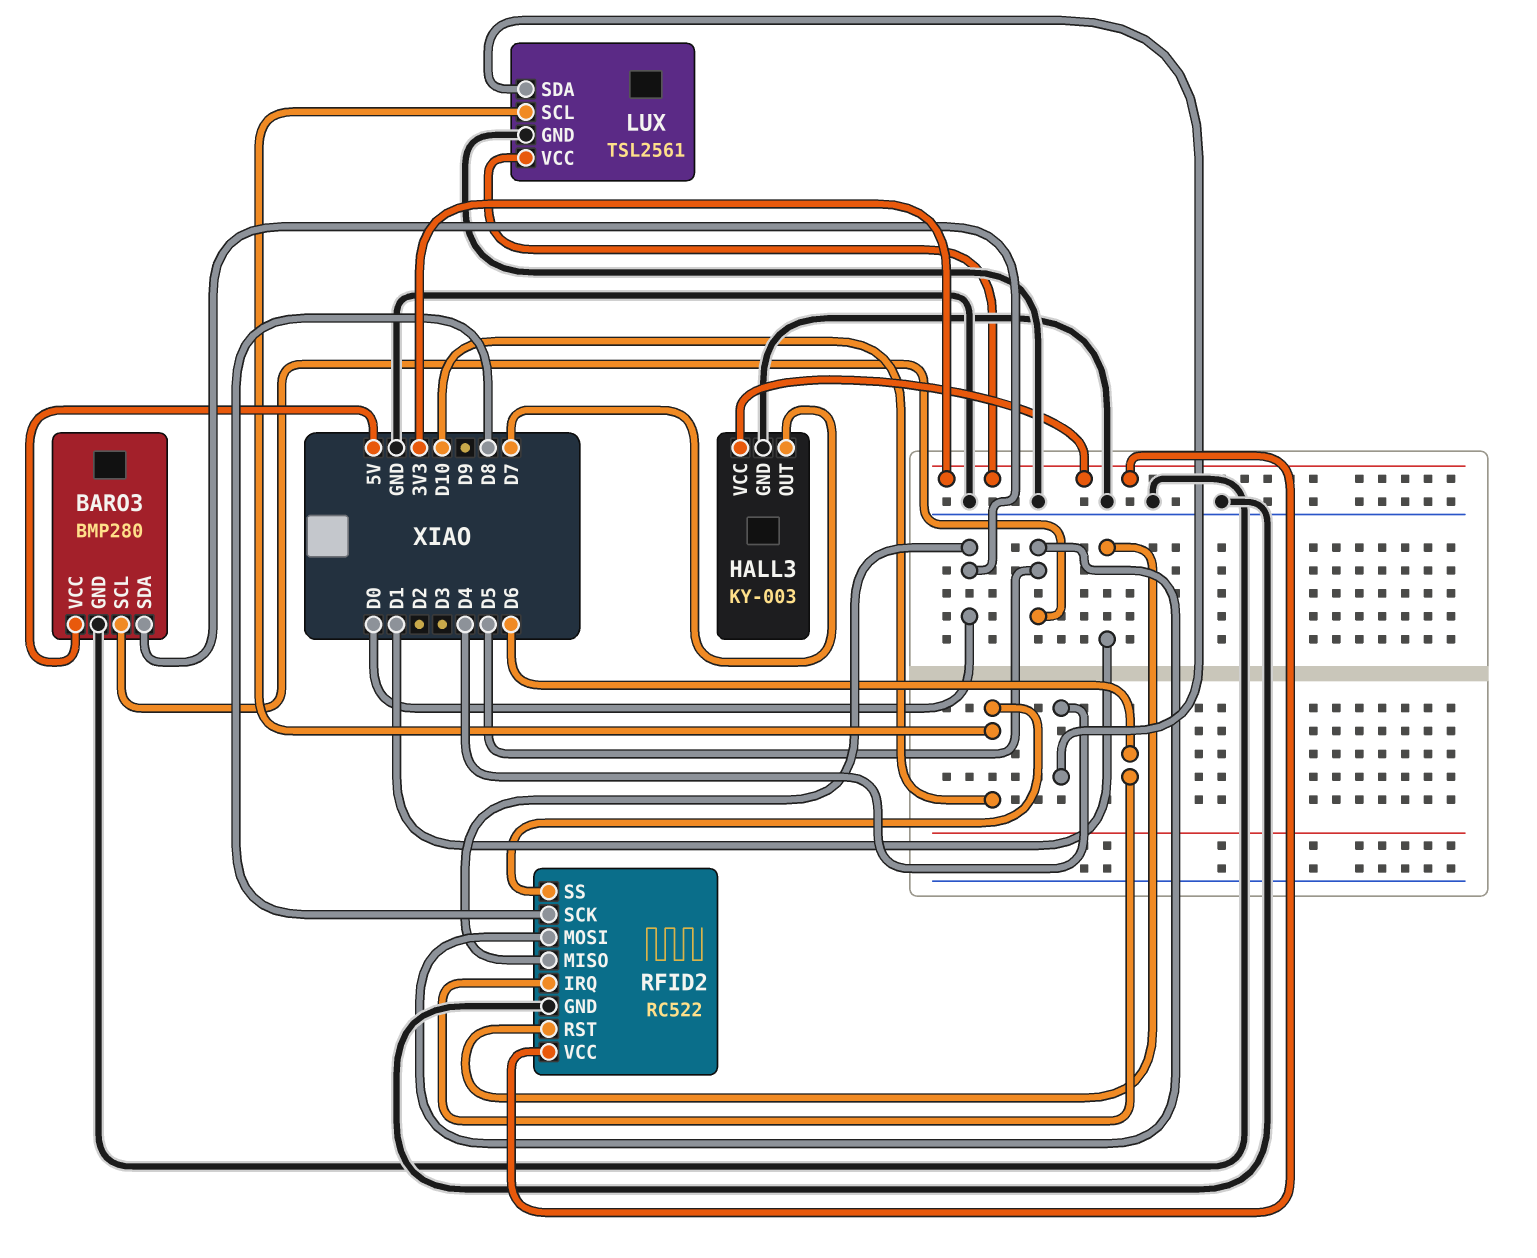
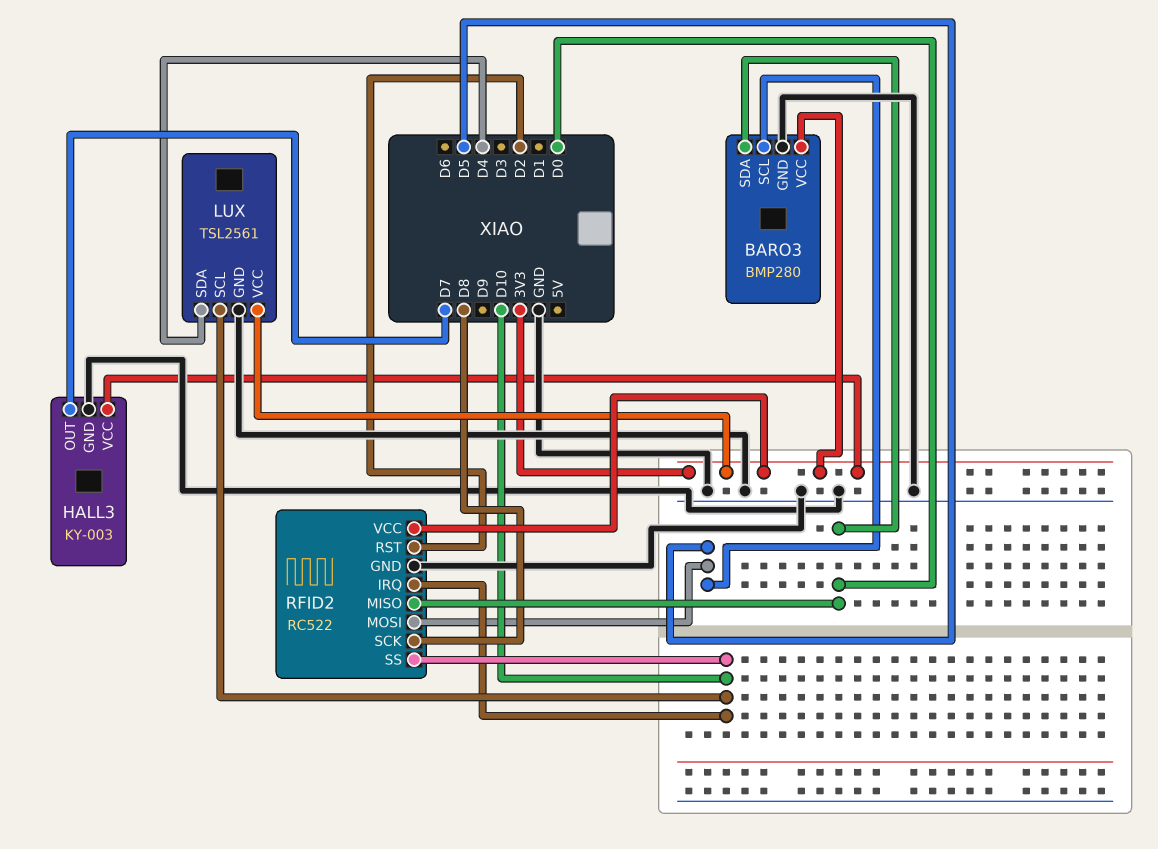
BARO3 pin VCC: 5V -> 3V3
RFID2 pin IRQ: D6 -> D10
RFID2 pin RST: D1 -> D2

